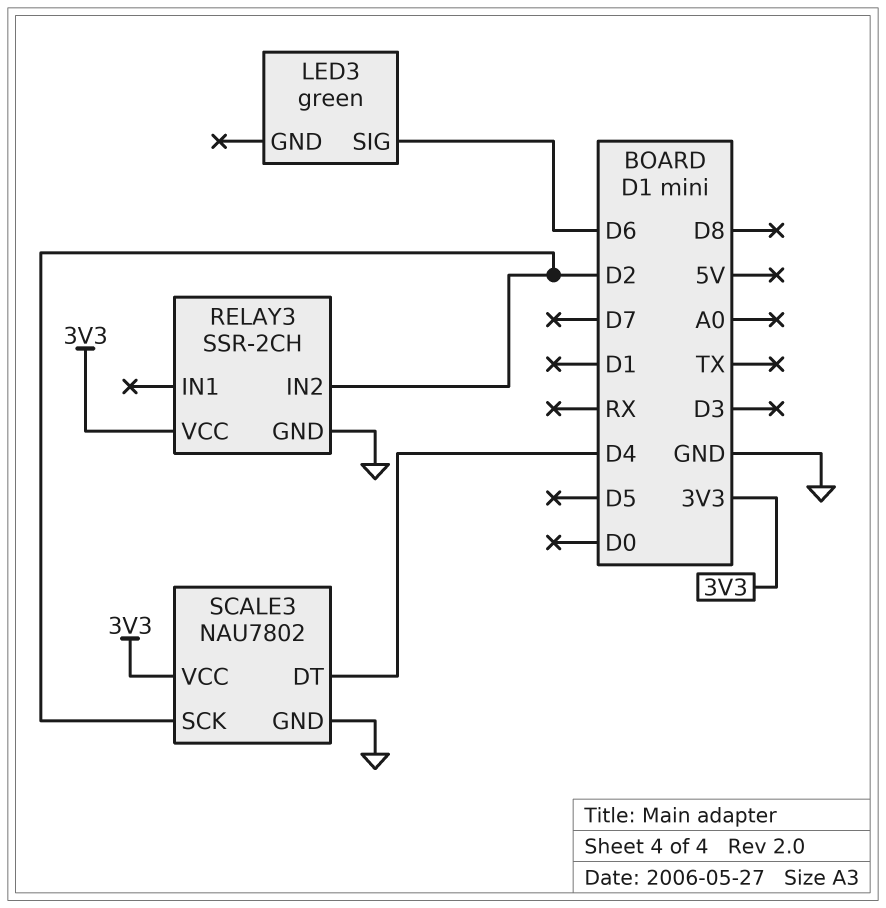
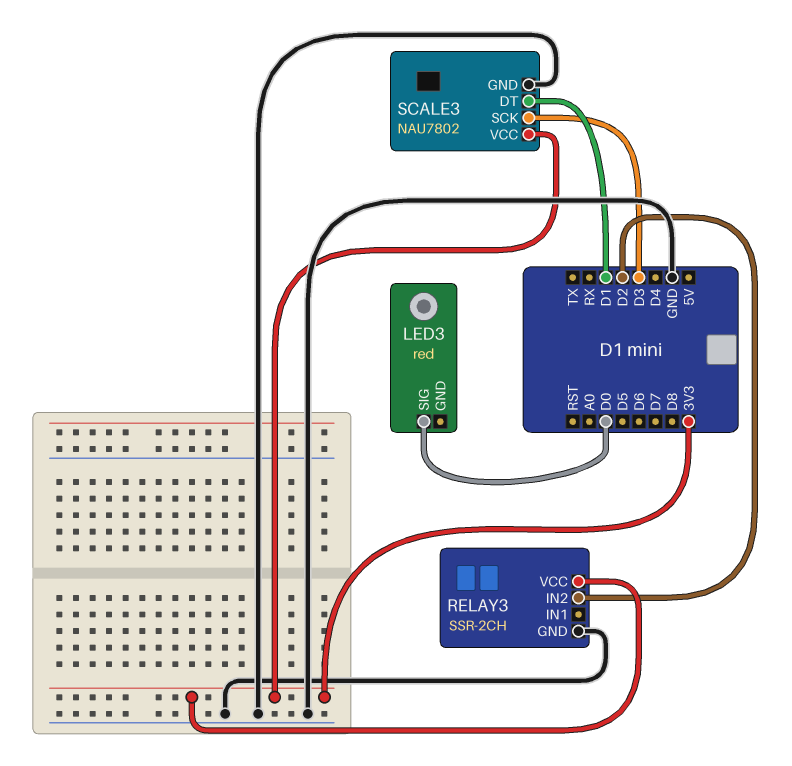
LED3: green -> red
LED3 pin SIG: D6 -> D0
SCALE3 pin DT: D4 -> D1
SCALE3 pin SCK: D2 -> D3

